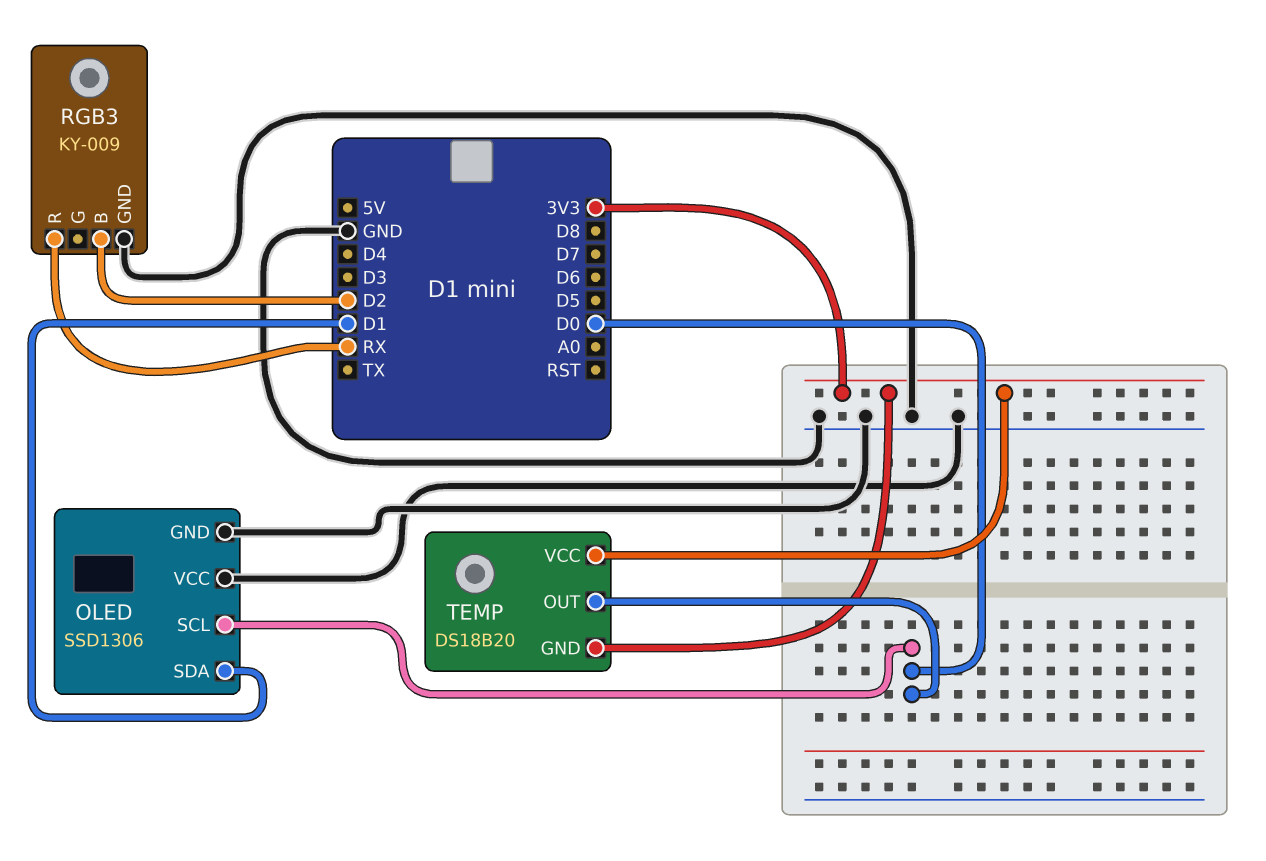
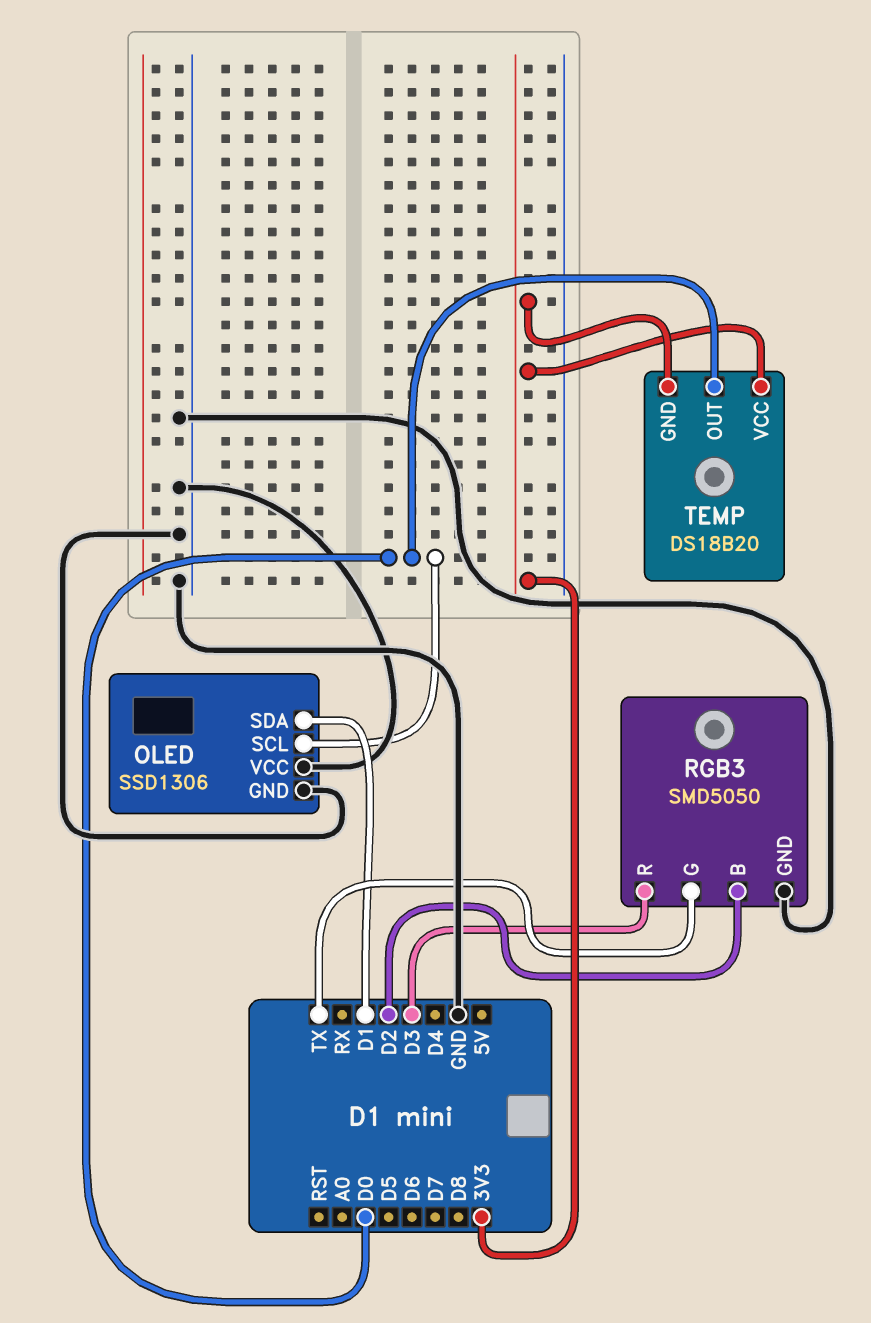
RGB3: KY-009 -> SMD5050
RGB3 pin G: none -> TX
RGB3 pin R: RX -> D3

